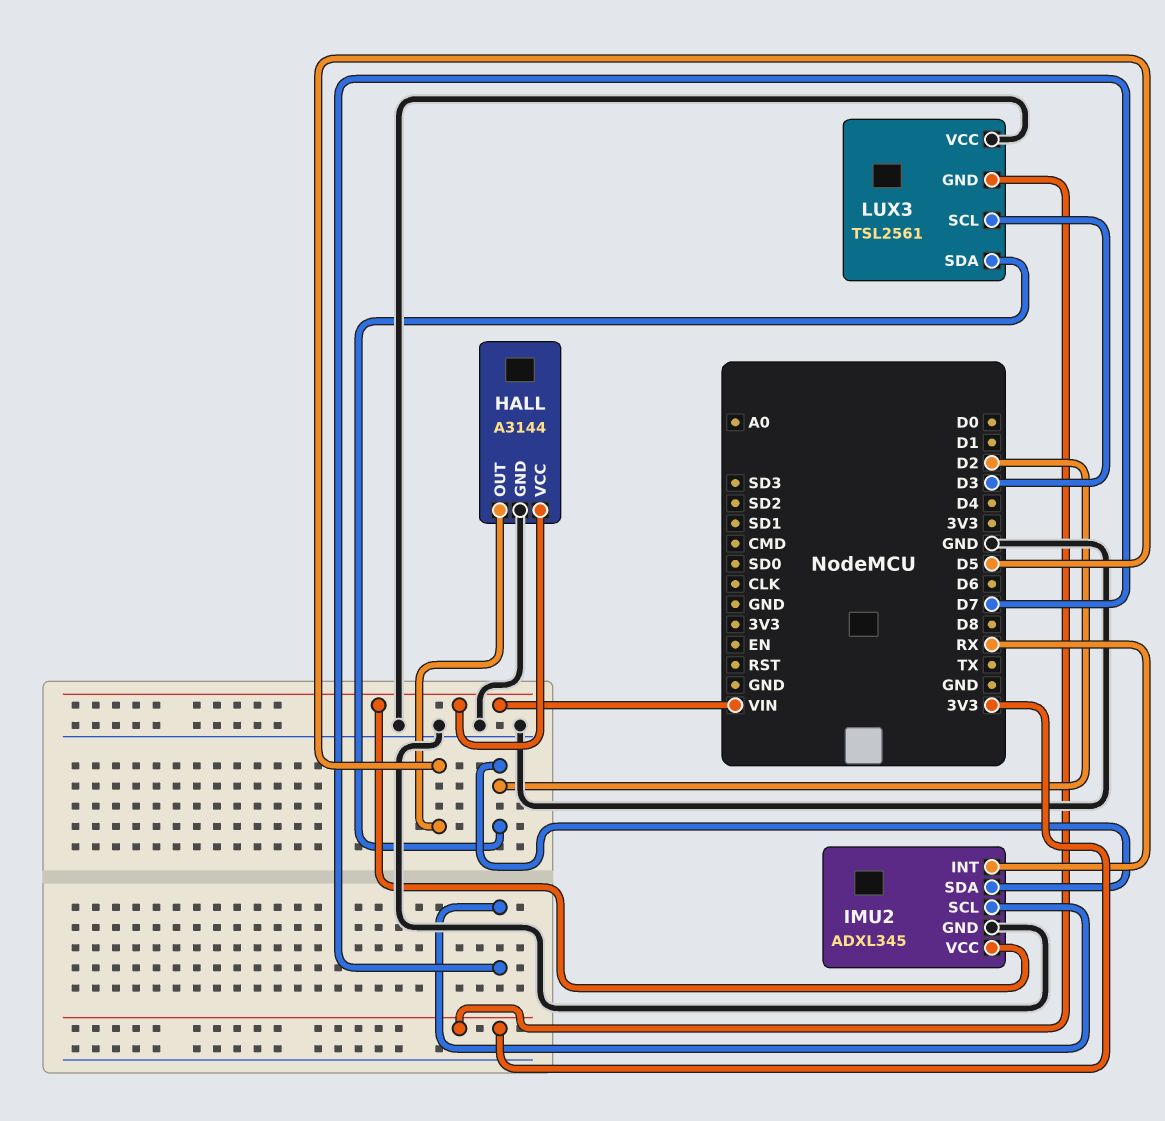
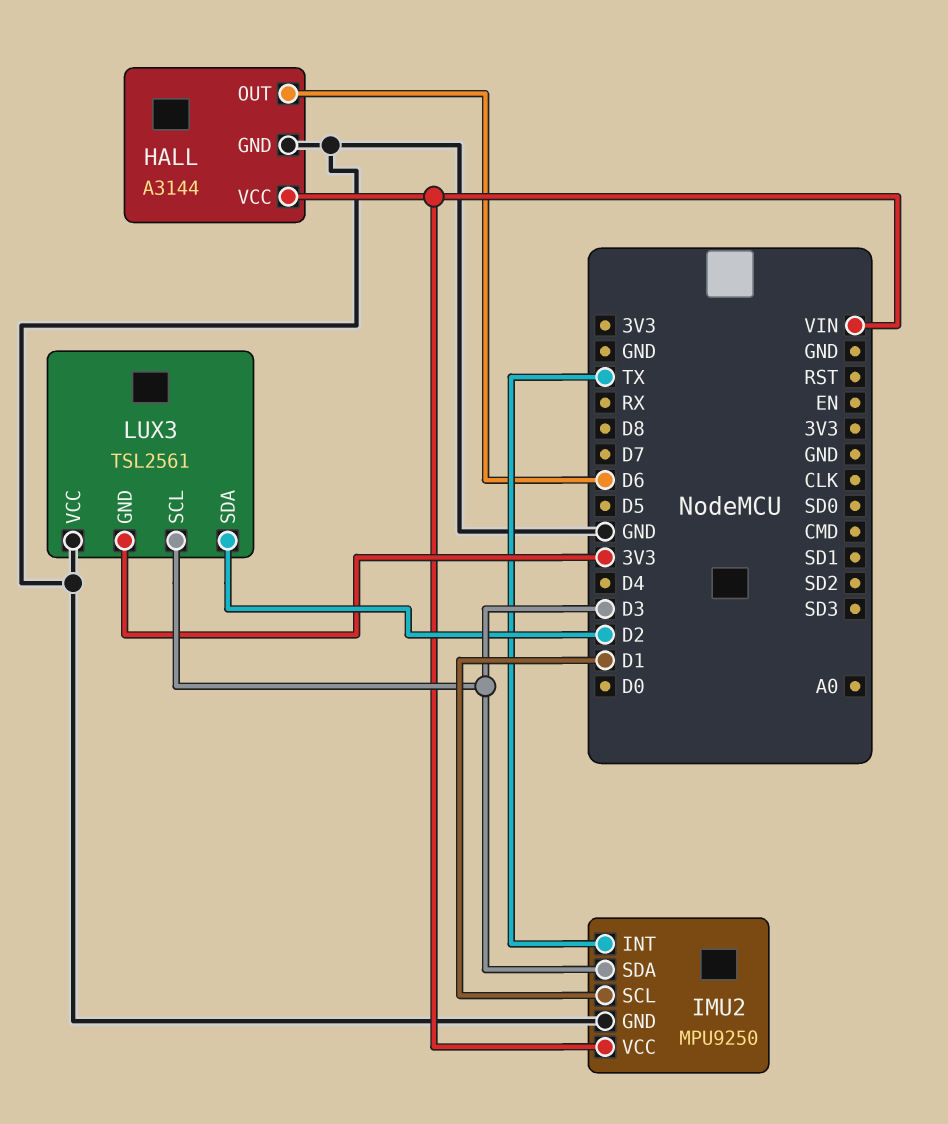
HALL pin OUT: D5 -> D6
IMU2: ADXL345 -> MPU9250
IMU2 pin INT: RX -> TX
IMU2 pin SCL: D7 -> D1
IMU2 pin SDA: D2 -> D3

